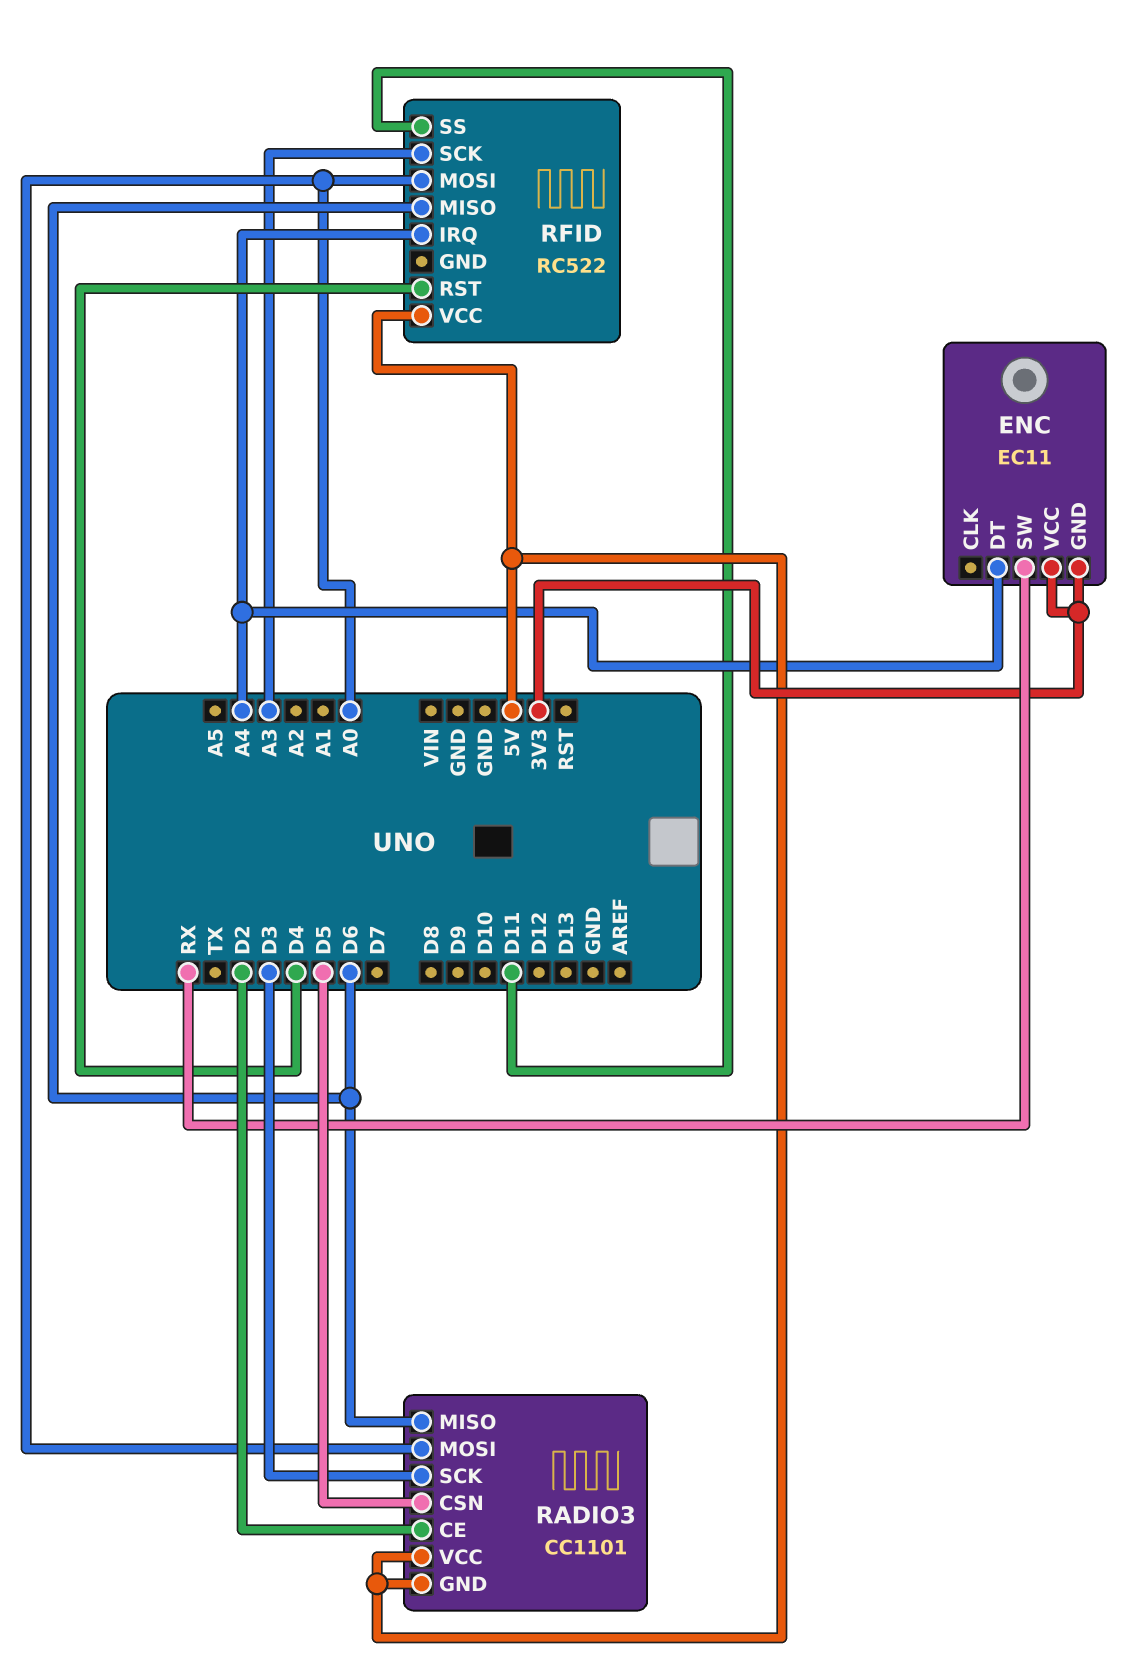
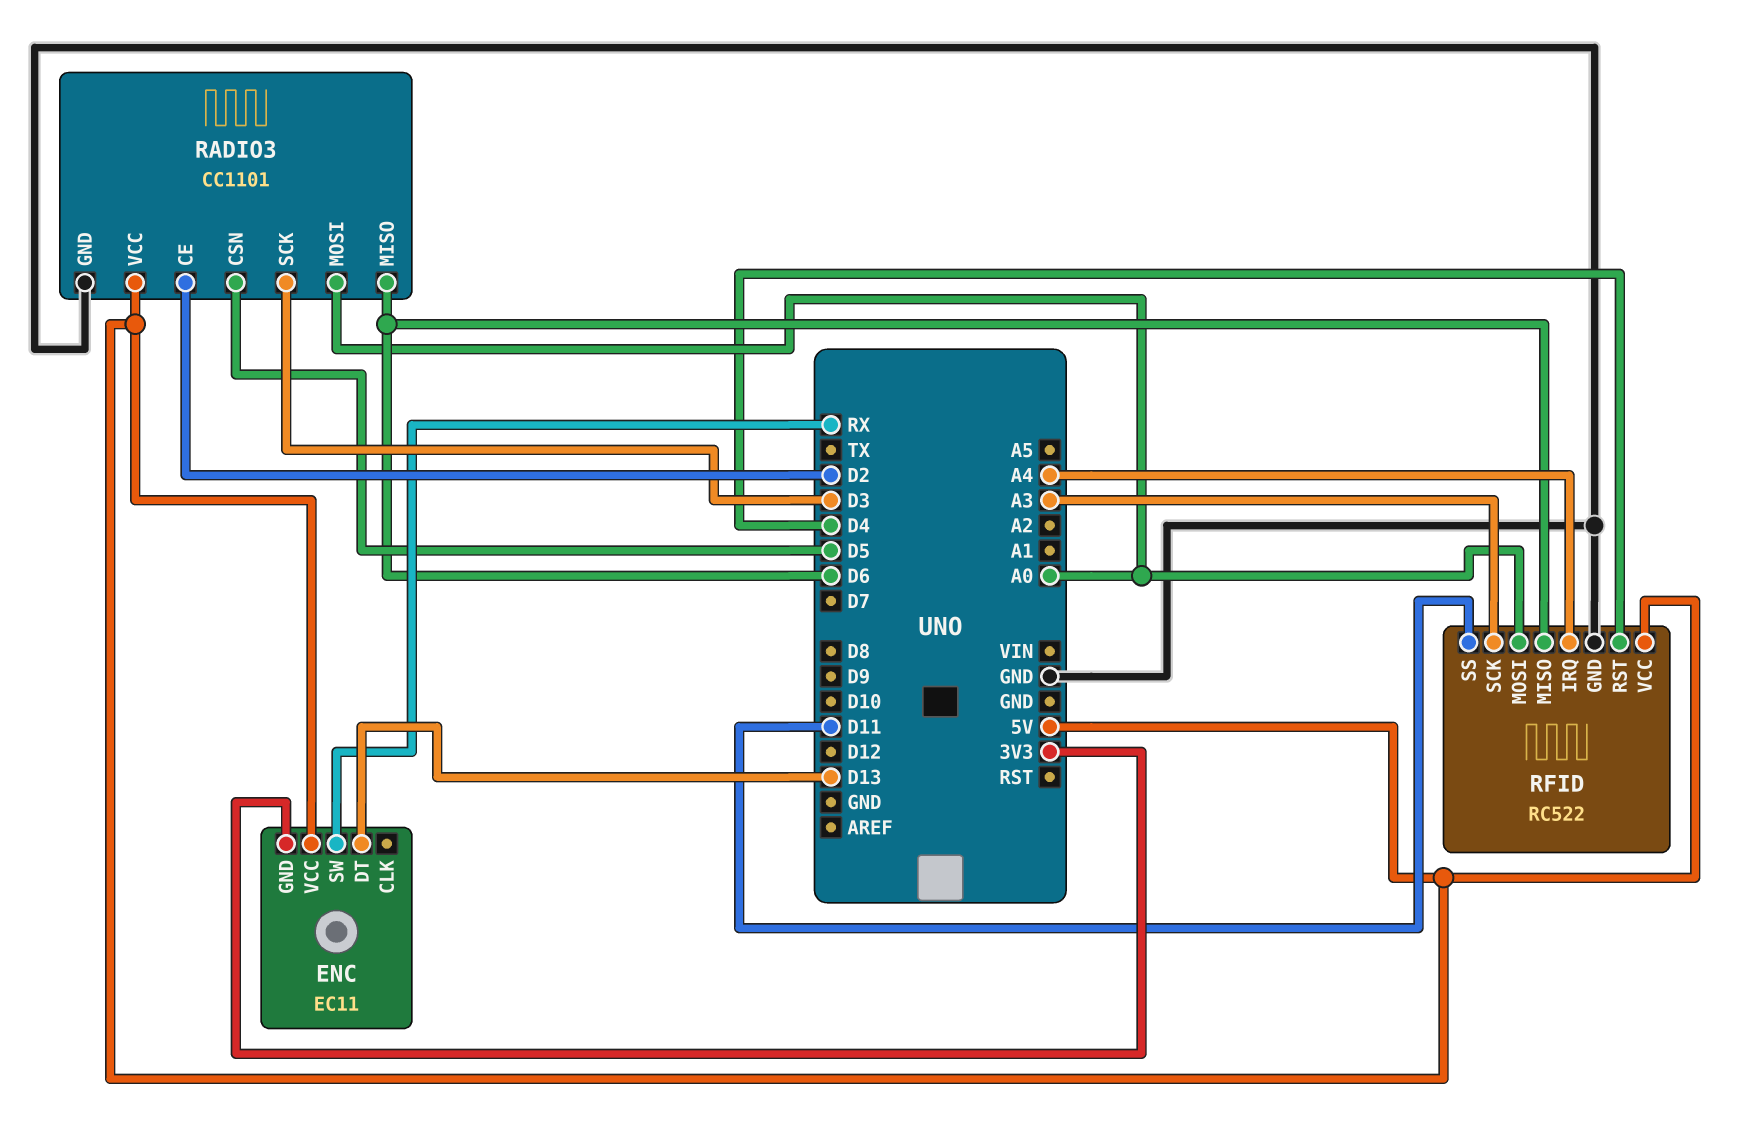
ENC pin DT: A4 -> D13
ENC pin VCC: 3V3 -> 5V
RADIO3 pin GND: 5V -> GND
RFID pin GND: none -> GND

